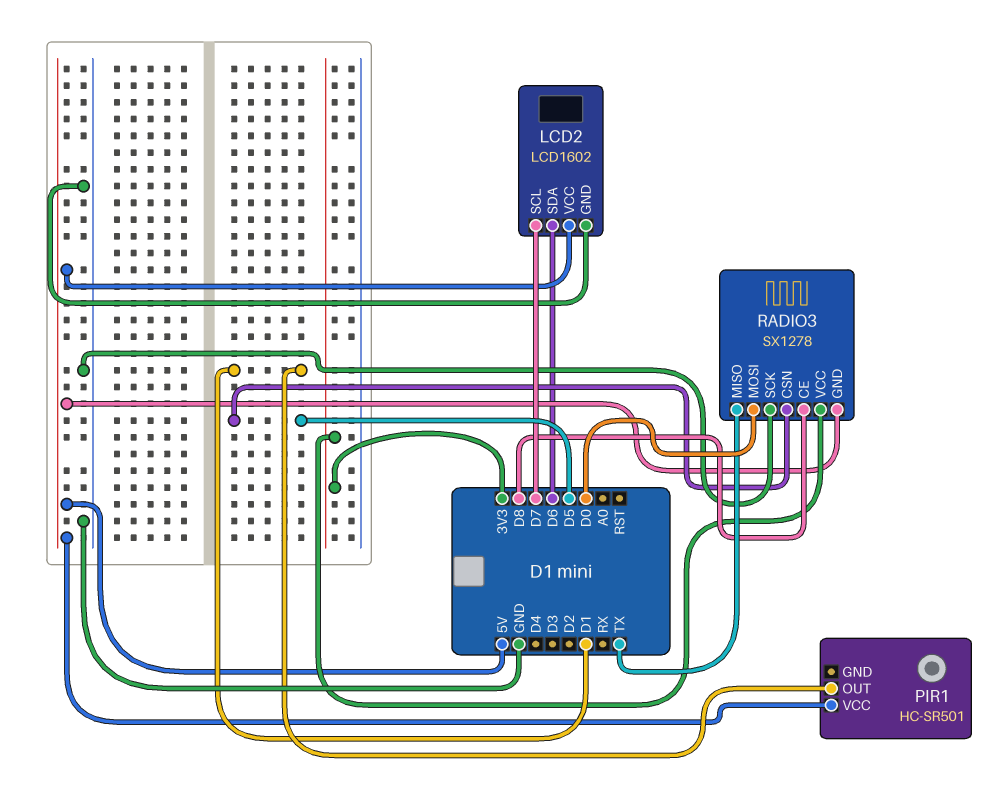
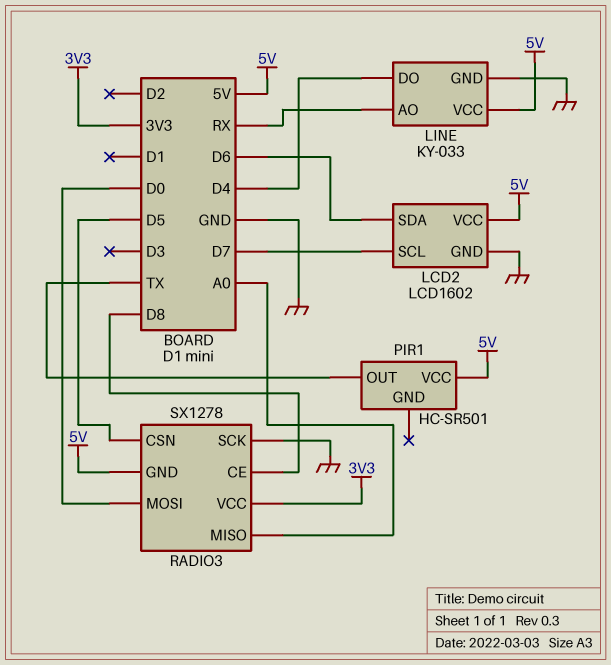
LINE: none -> KY-033
LINE pin AO: none -> RX
LINE pin DO: none -> D4
LINE pin GND: none -> GND
LINE pin VCC: none -> 5V
PIR1 pin OUT: D1 -> TX
RADIO3 pin MISO: TX -> A0

